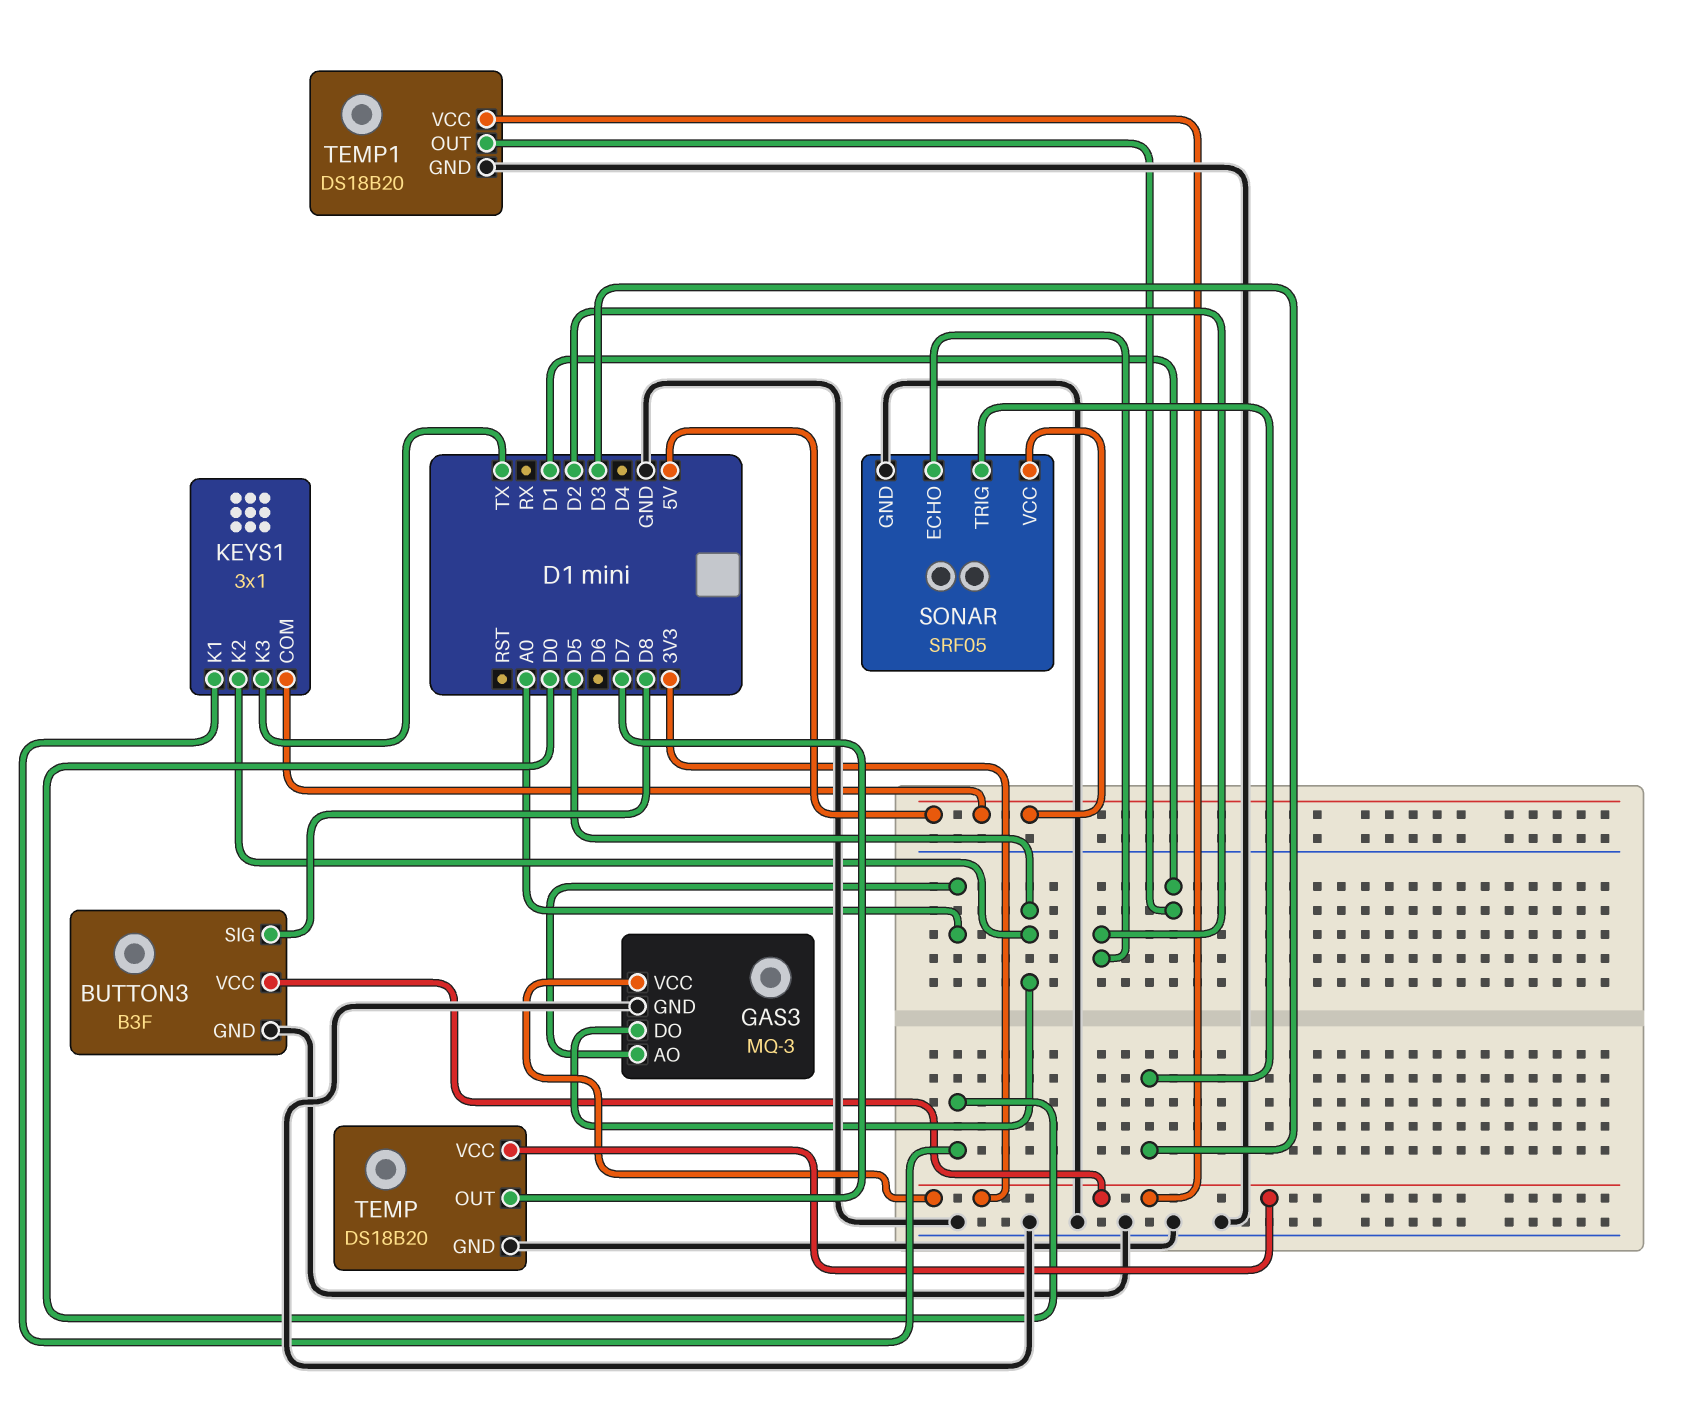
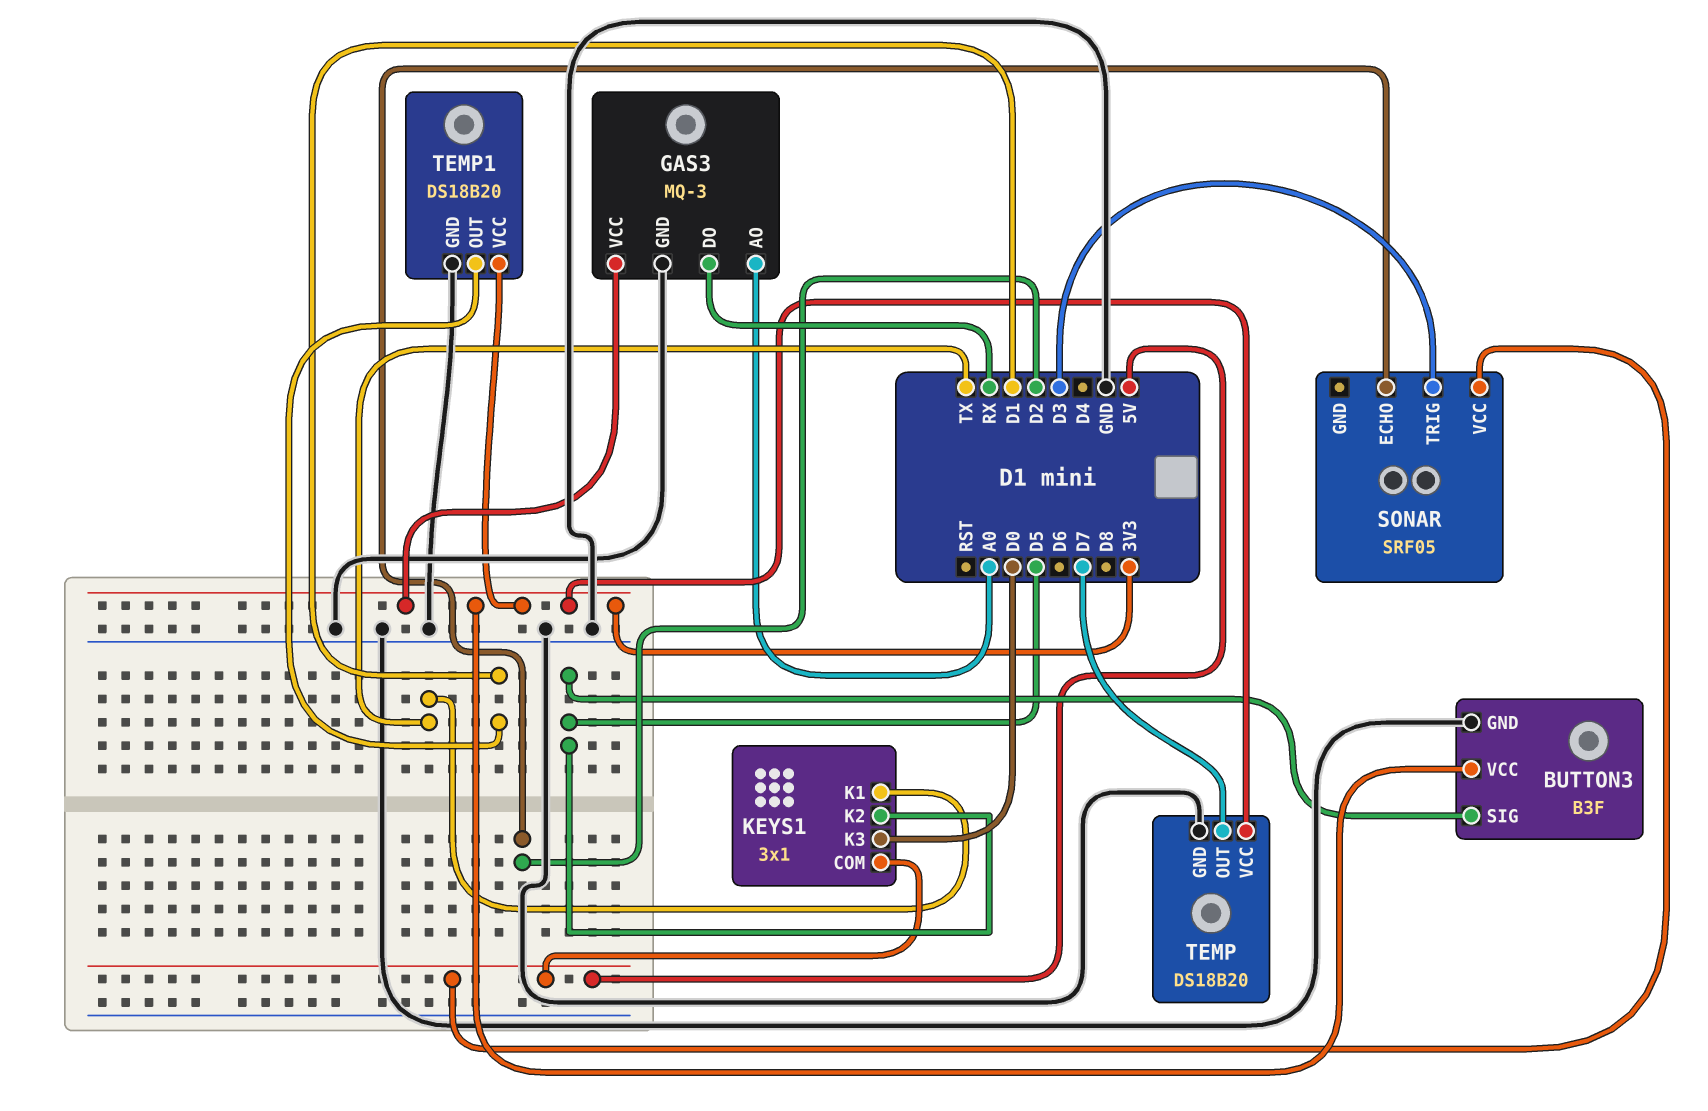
BUTTON3 pin SIG: D8 -> D5
GAS3 pin DO: D5 -> RX
KEYS1 pin K1: D0 -> TX
KEYS1 pin K3: TX -> D0
SONAR pin GND: GND -> none

